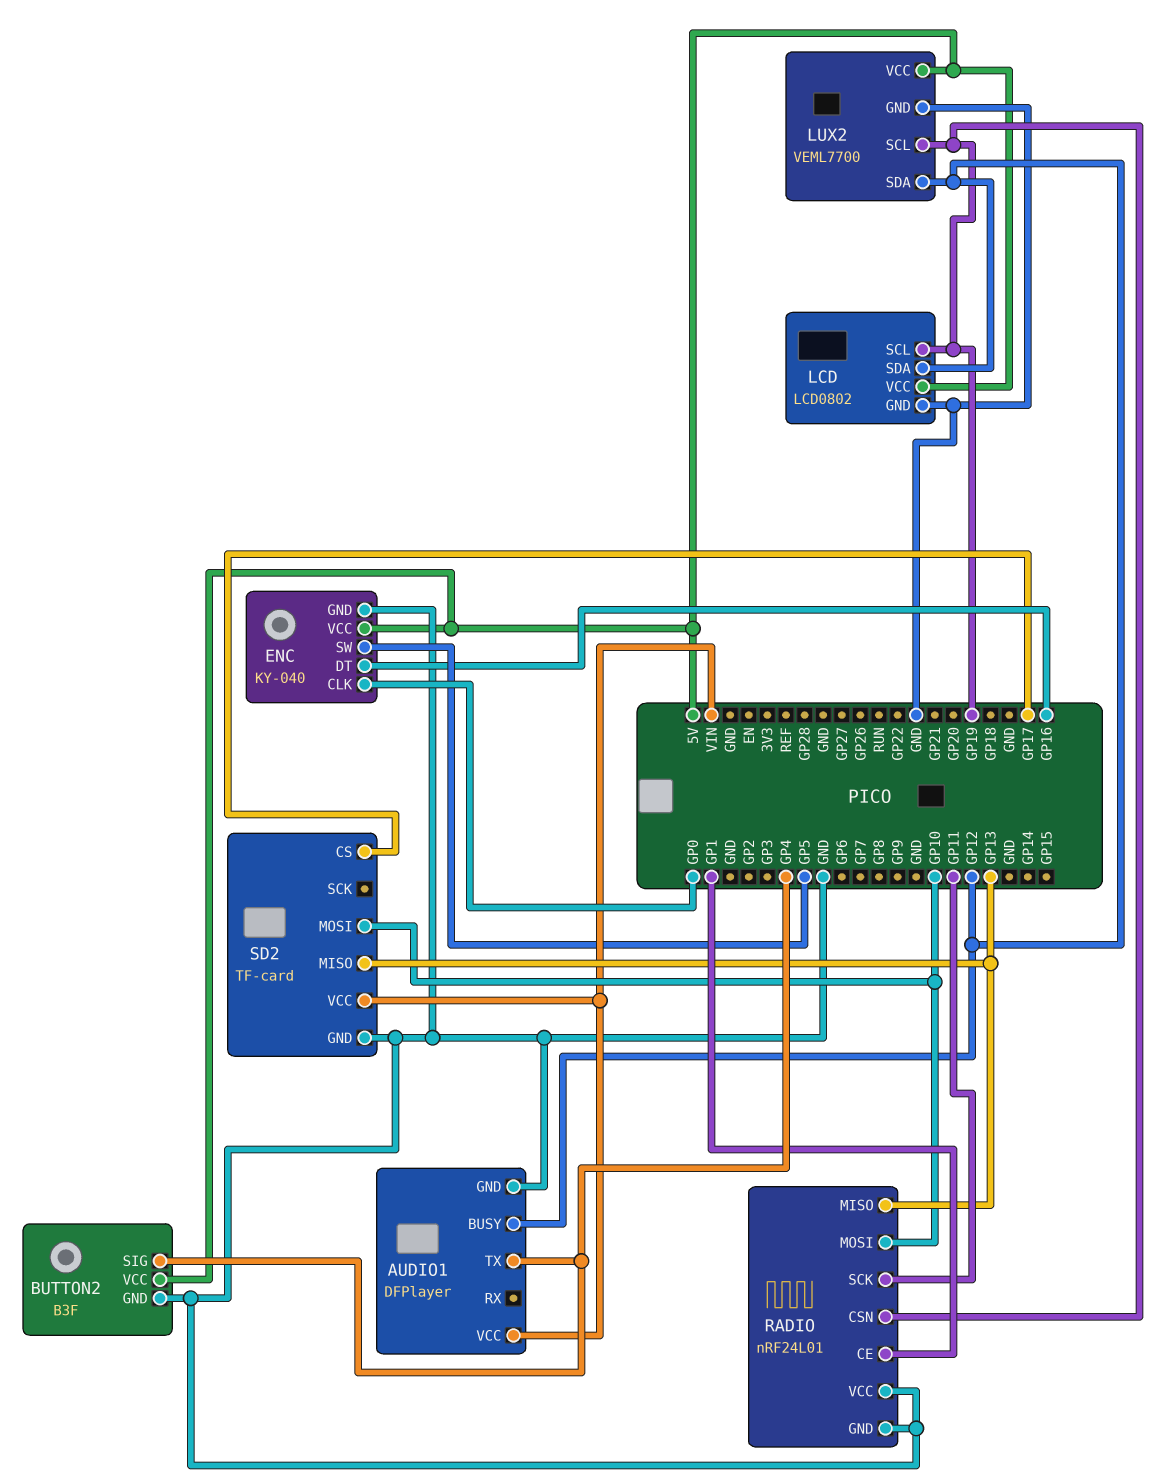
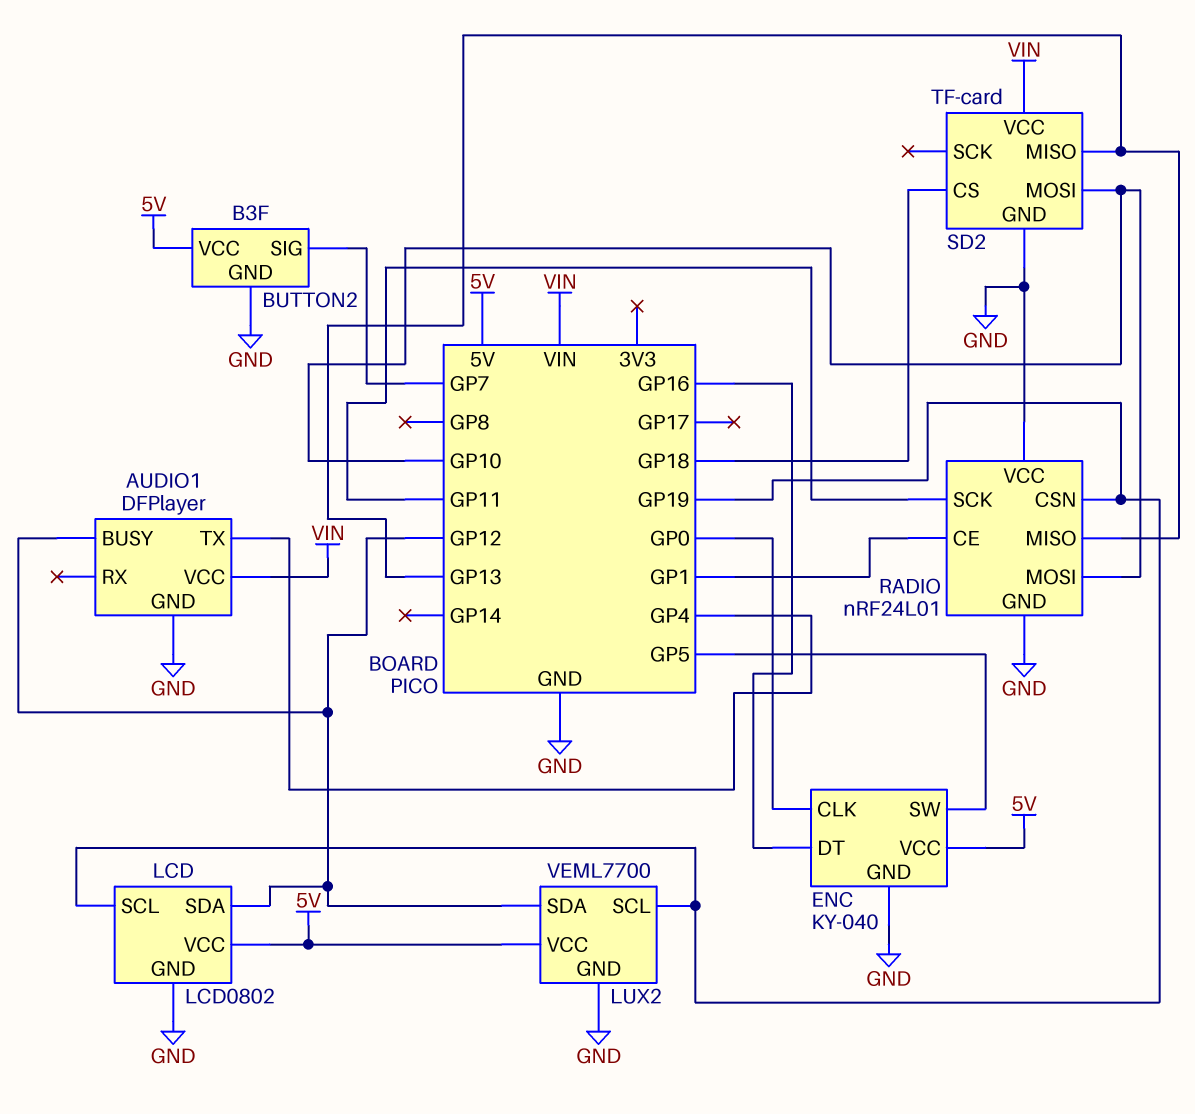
BUTTON2 pin SIG: GP4 -> GP7
SD2 pin CS: GP17 -> GP18

